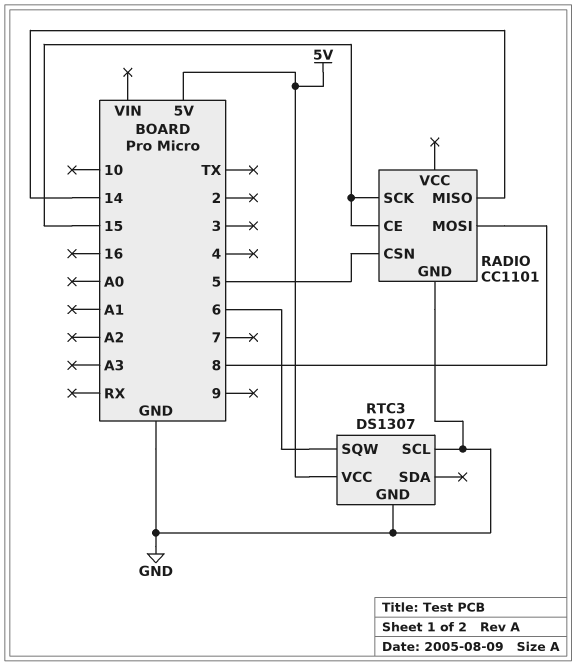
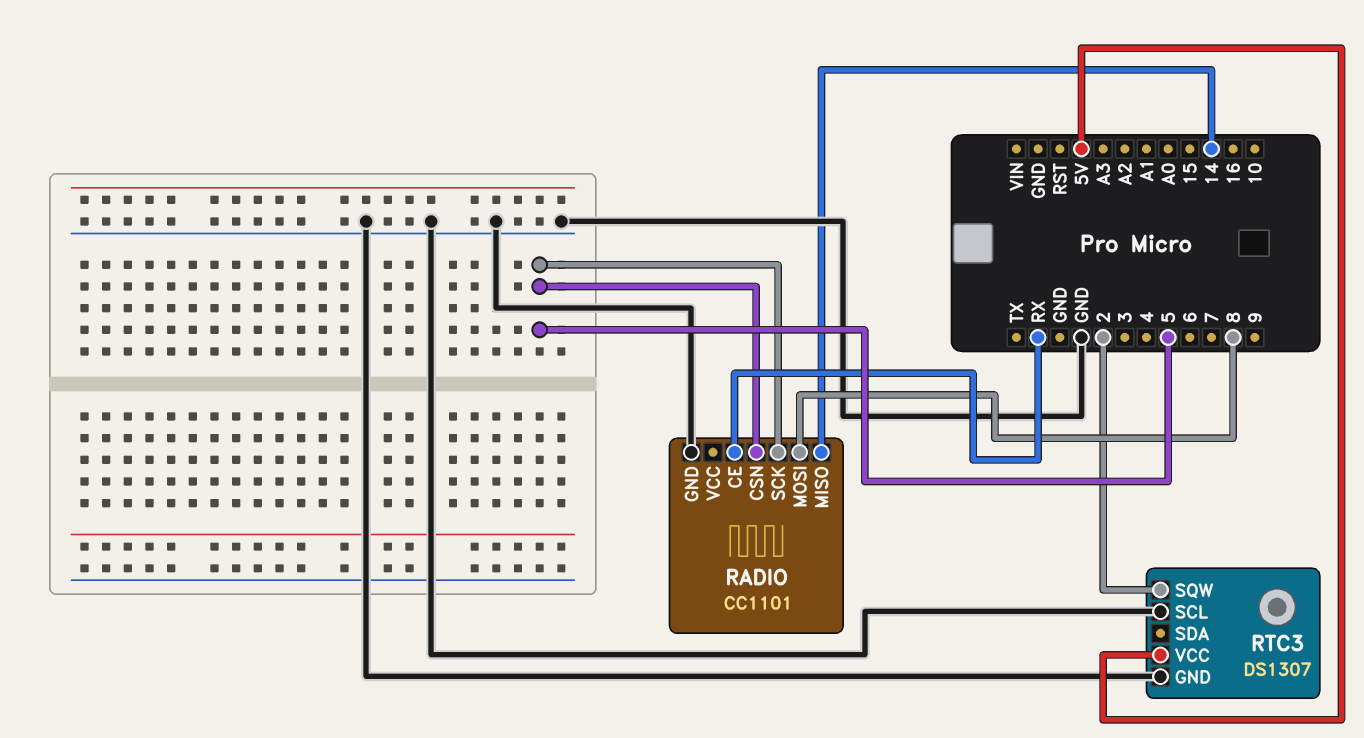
RADIO pin CE: 15 -> RX
RADIO pin SCK: 15 -> 5
RTC3 pin SQW: 6 -> 2

